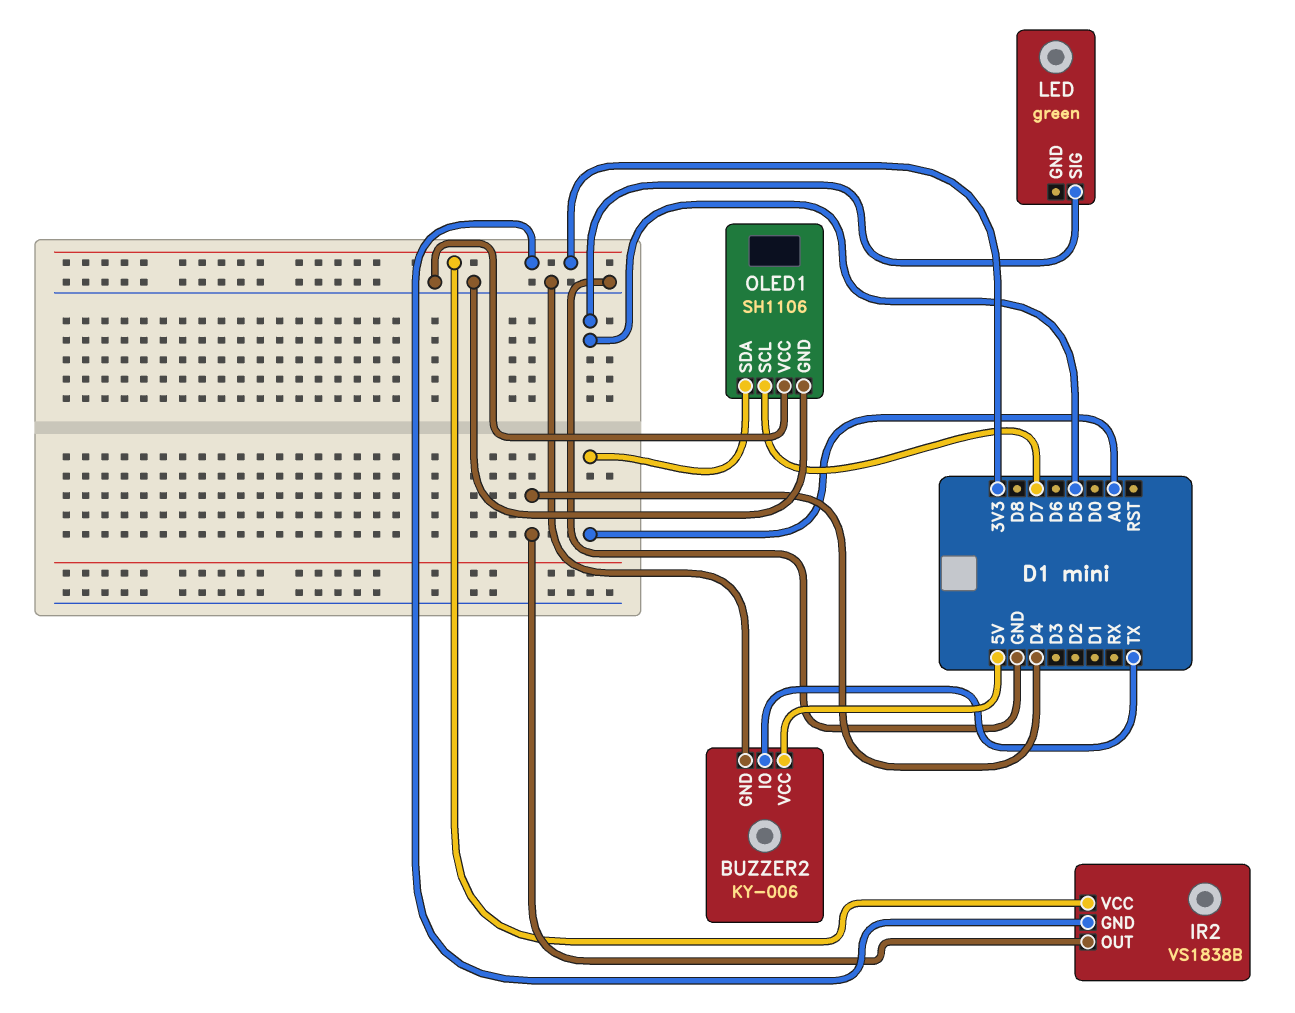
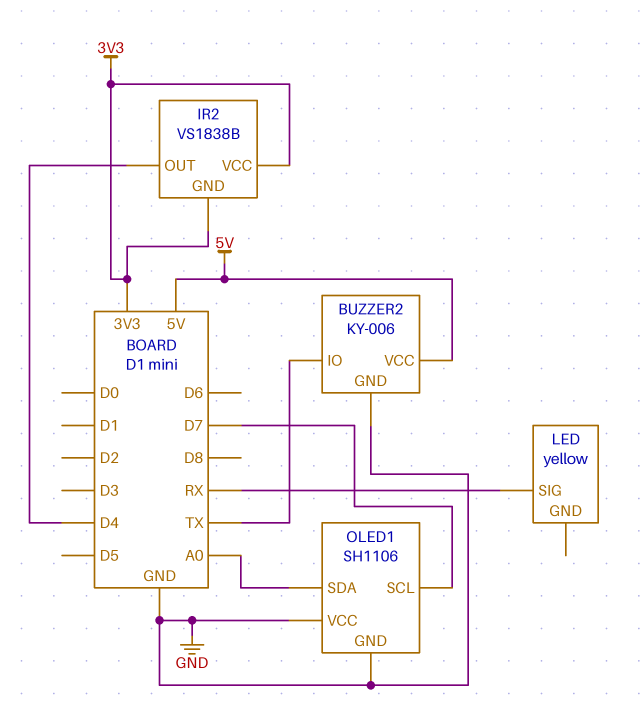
LED: green -> yellow
LED pin SIG: D5 -> RX

